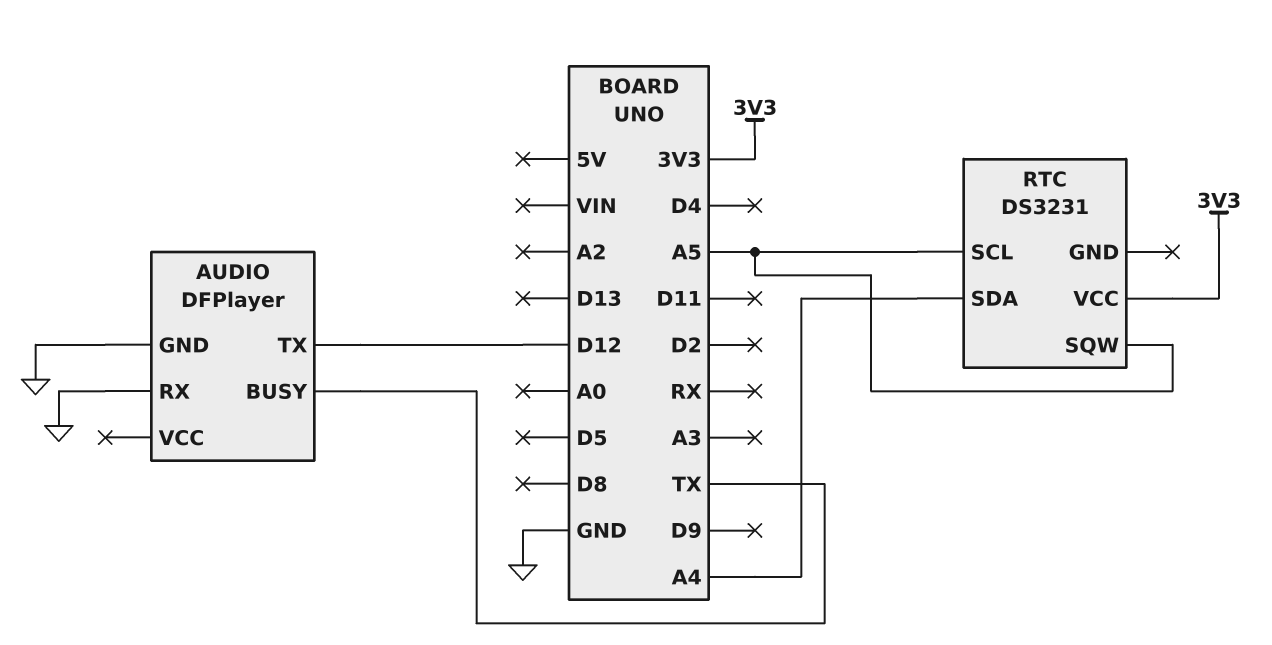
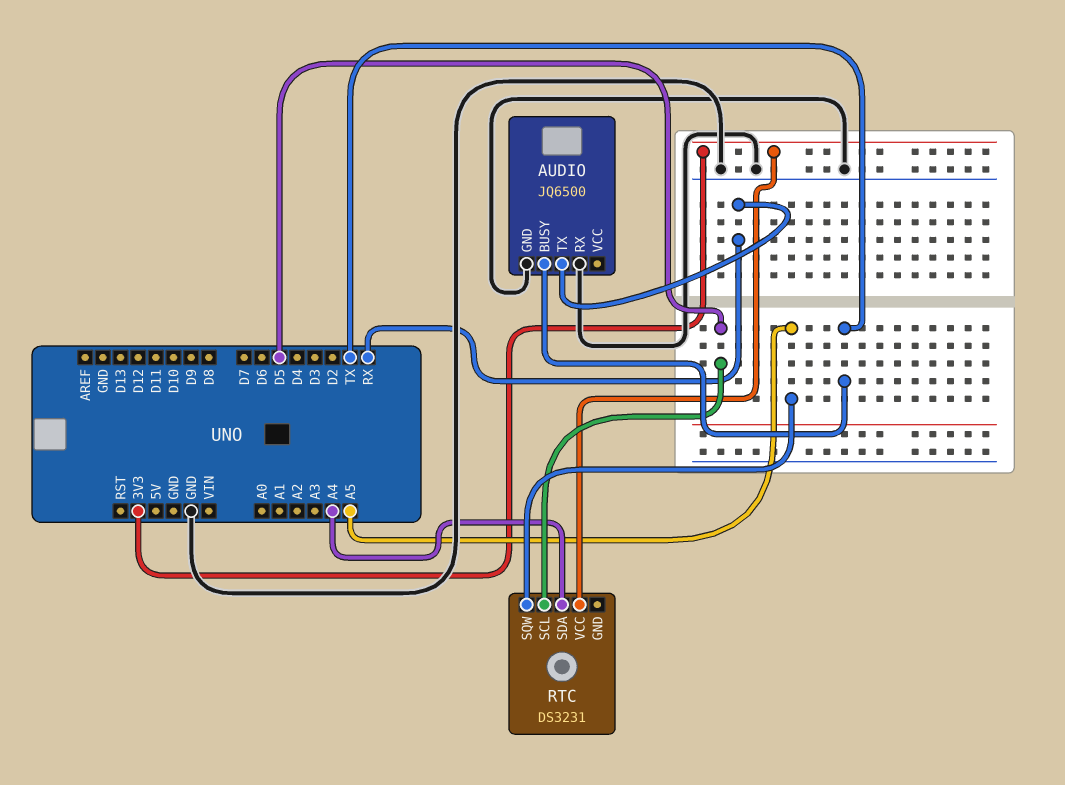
AUDIO: DFPlayer -> JQ6500
AUDIO pin TX: D12 -> RX
RTC pin SCL: A5 -> D5

